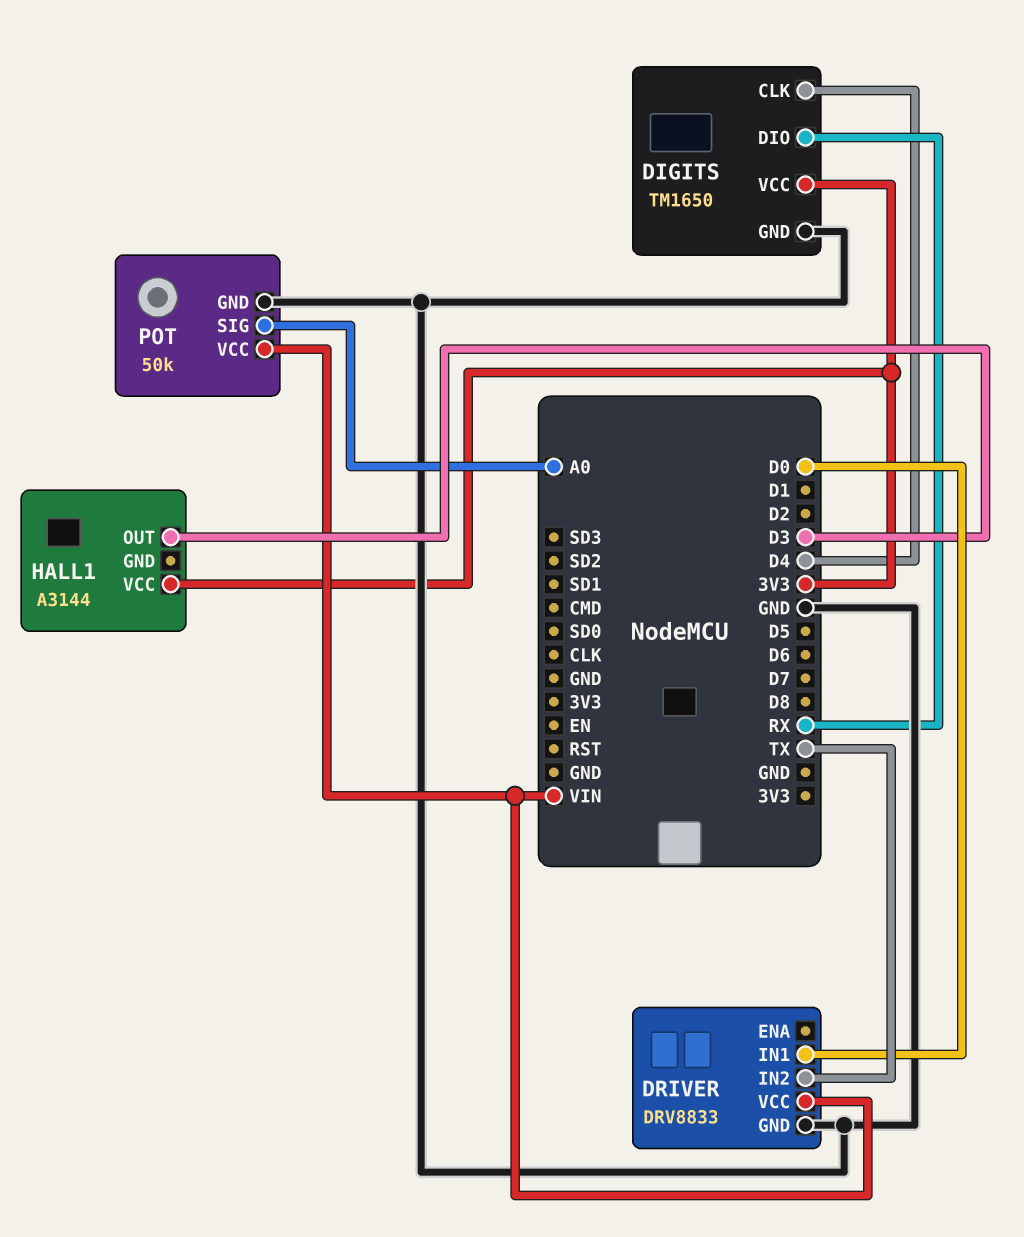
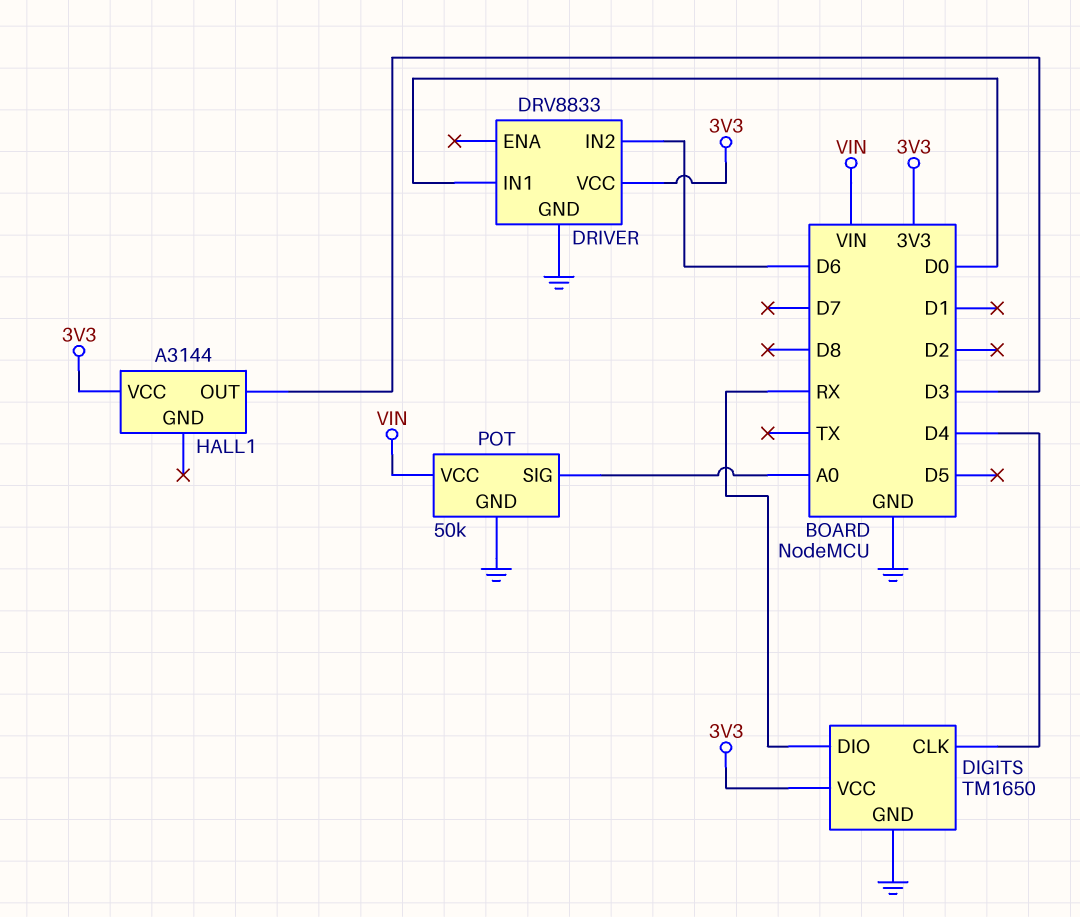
DRIVER pin IN2: TX -> D6
DRIVER pin VCC: VIN -> 3V3

